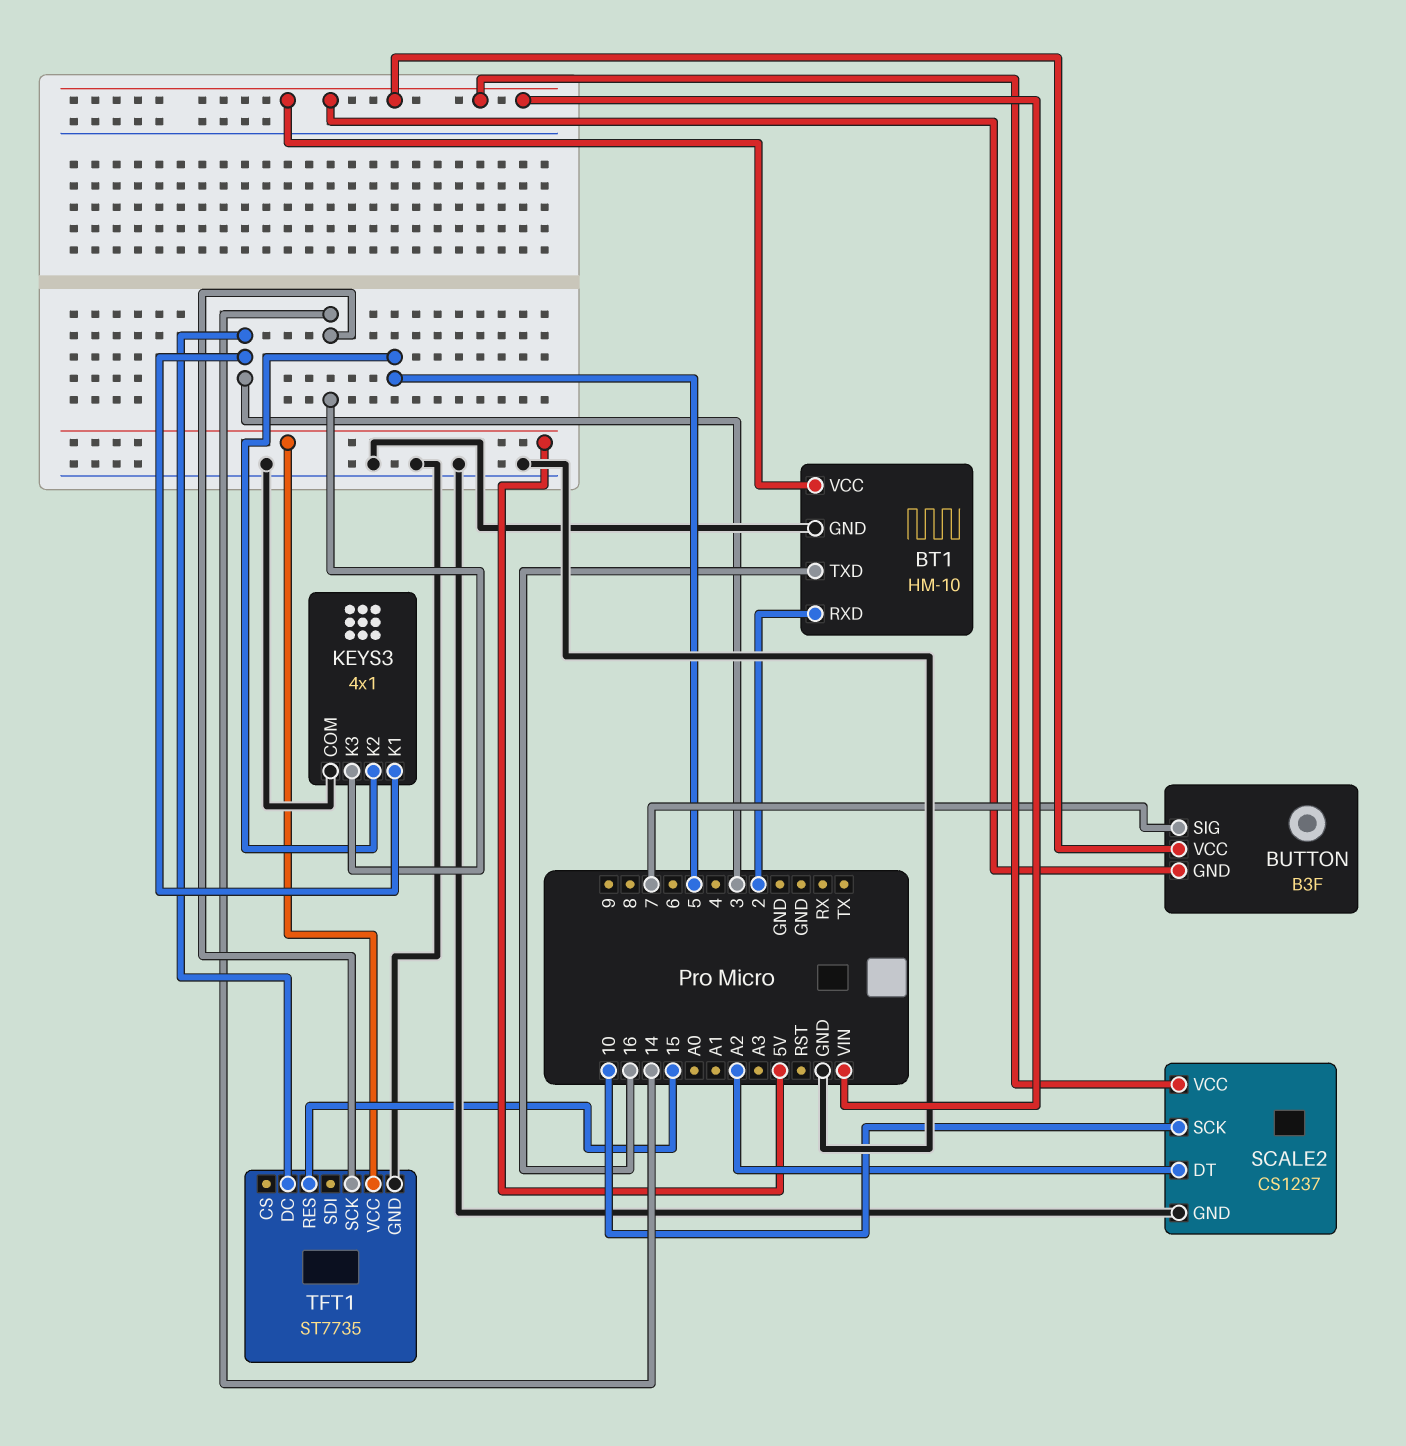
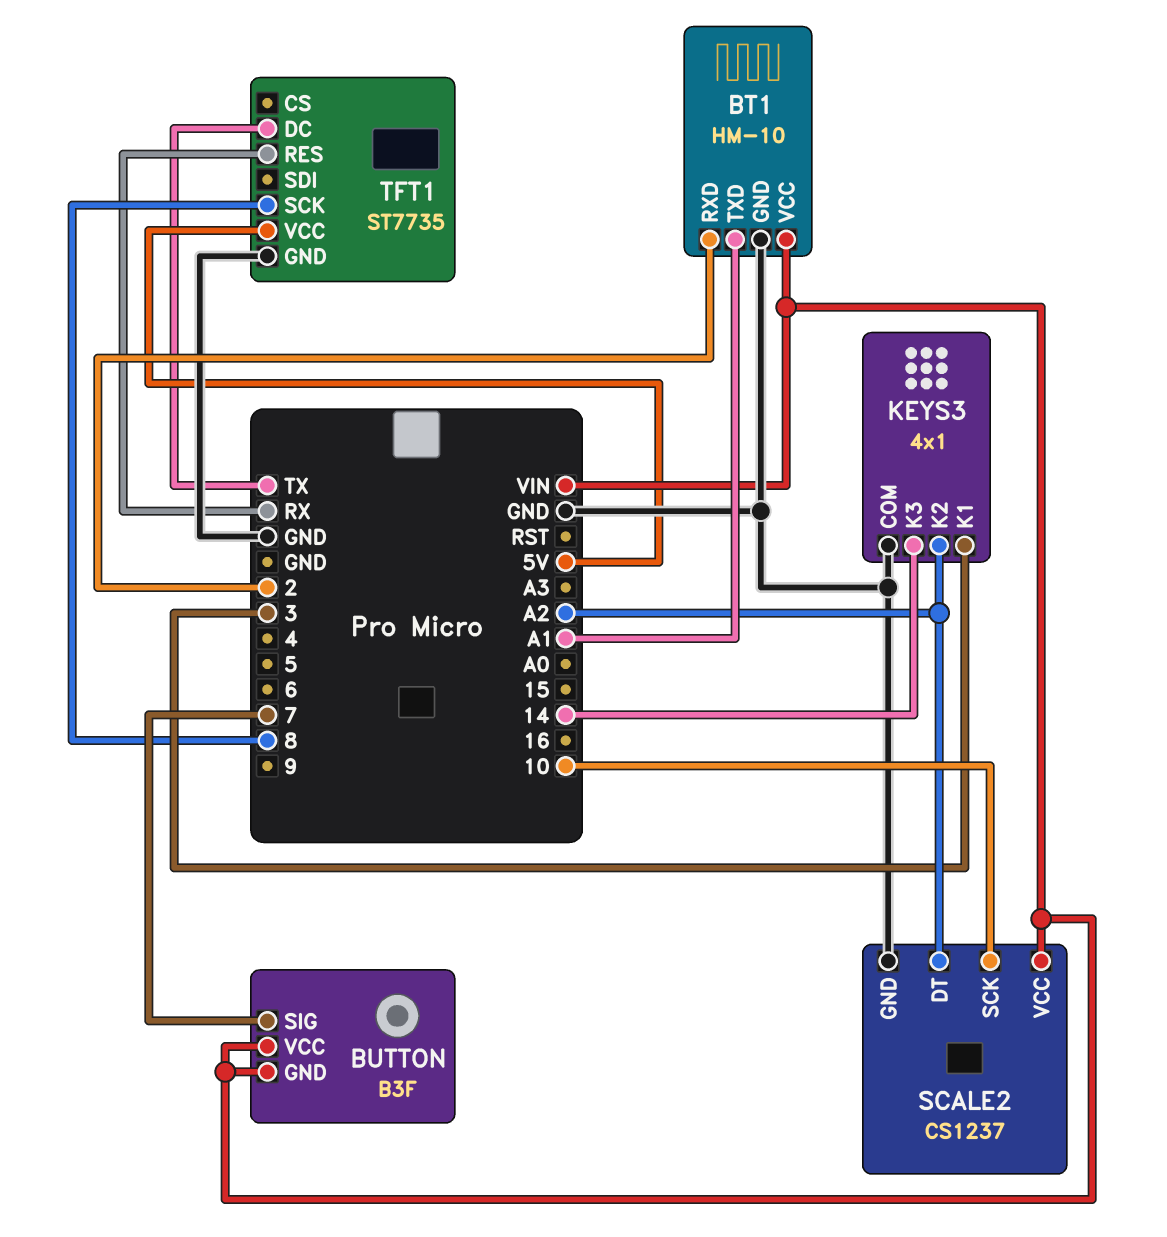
BT1 pin TXD: 16 -> A1
KEYS3 pin K2: 5 -> A2
TFT1 pin DC: 3 -> TX
TFT1 pin RES: 15 -> RX
TFT1 pin SCK: 14 -> 8

